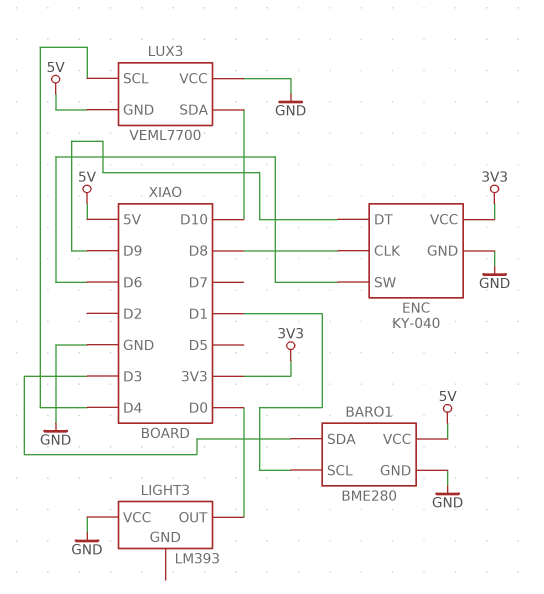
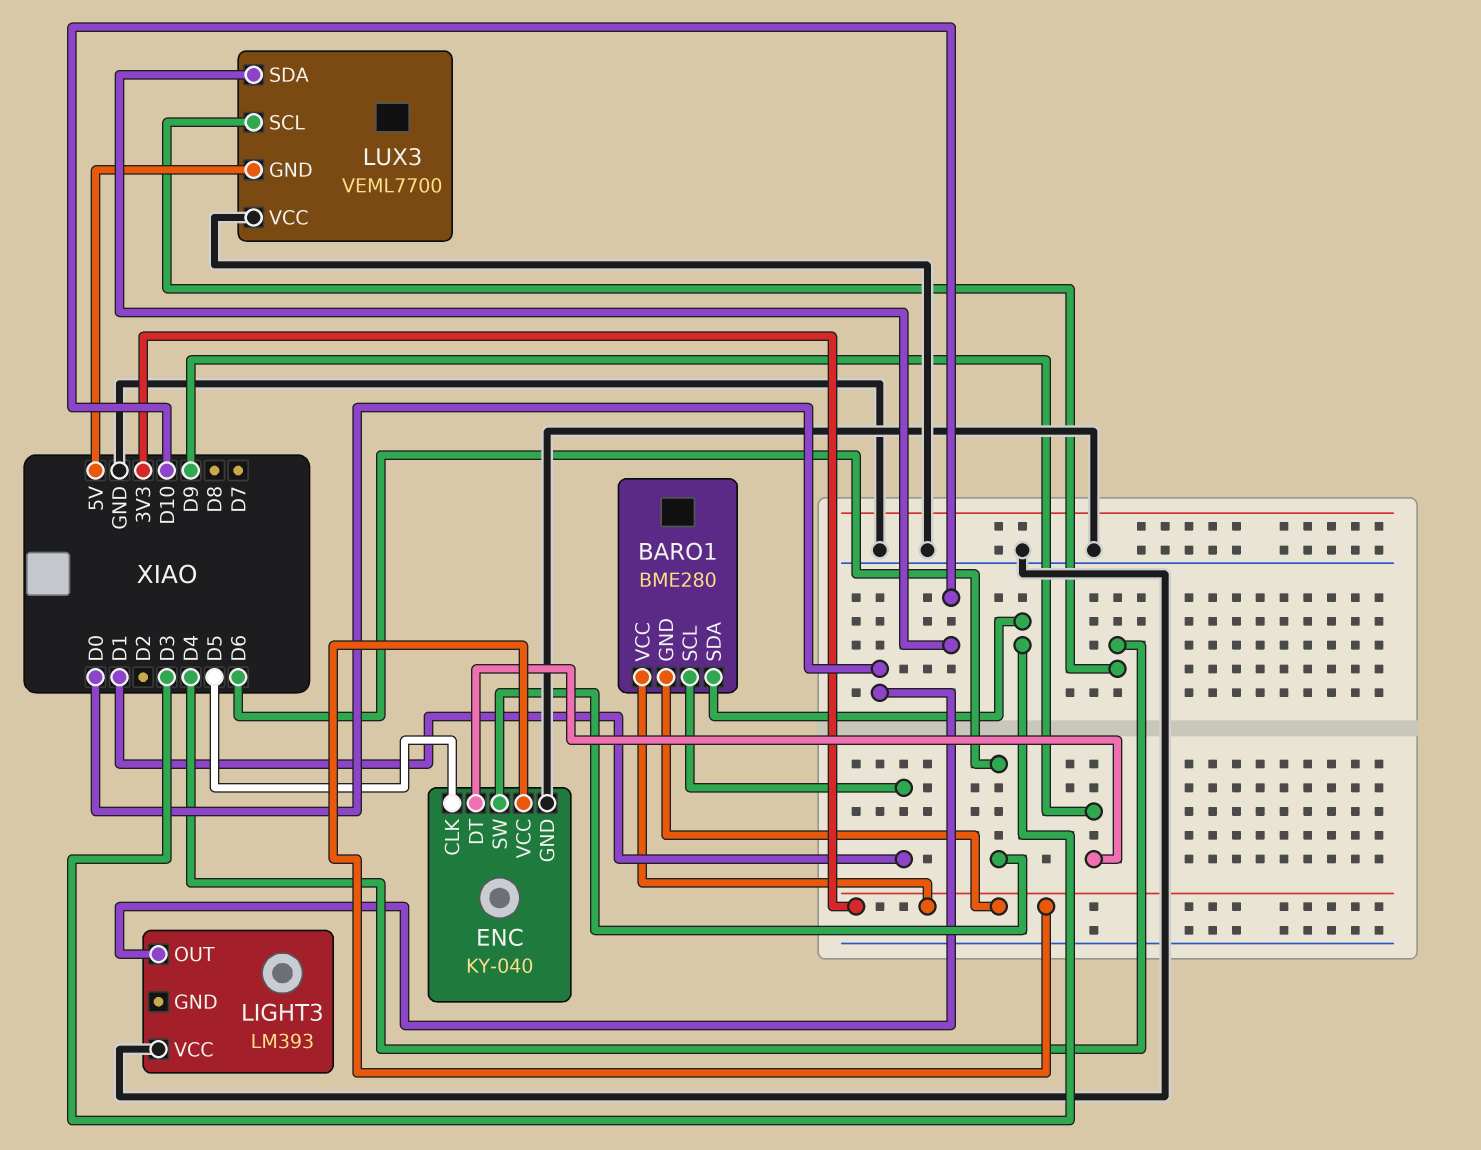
BARO1 pin GND: GND -> 3V3
BARO1 pin VCC: 5V -> 3V3
ENC pin CLK: D8 -> D5

